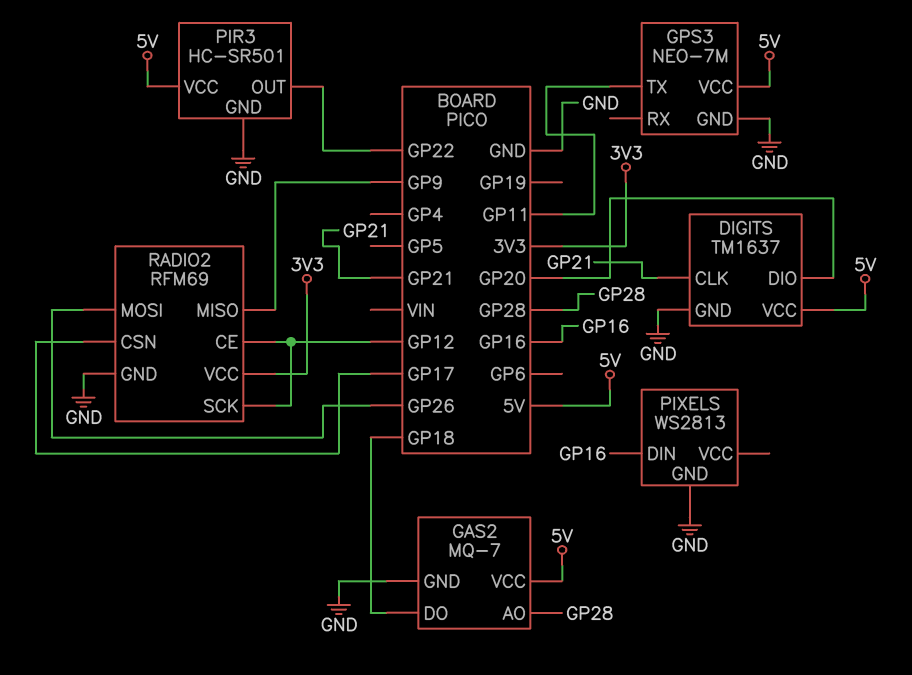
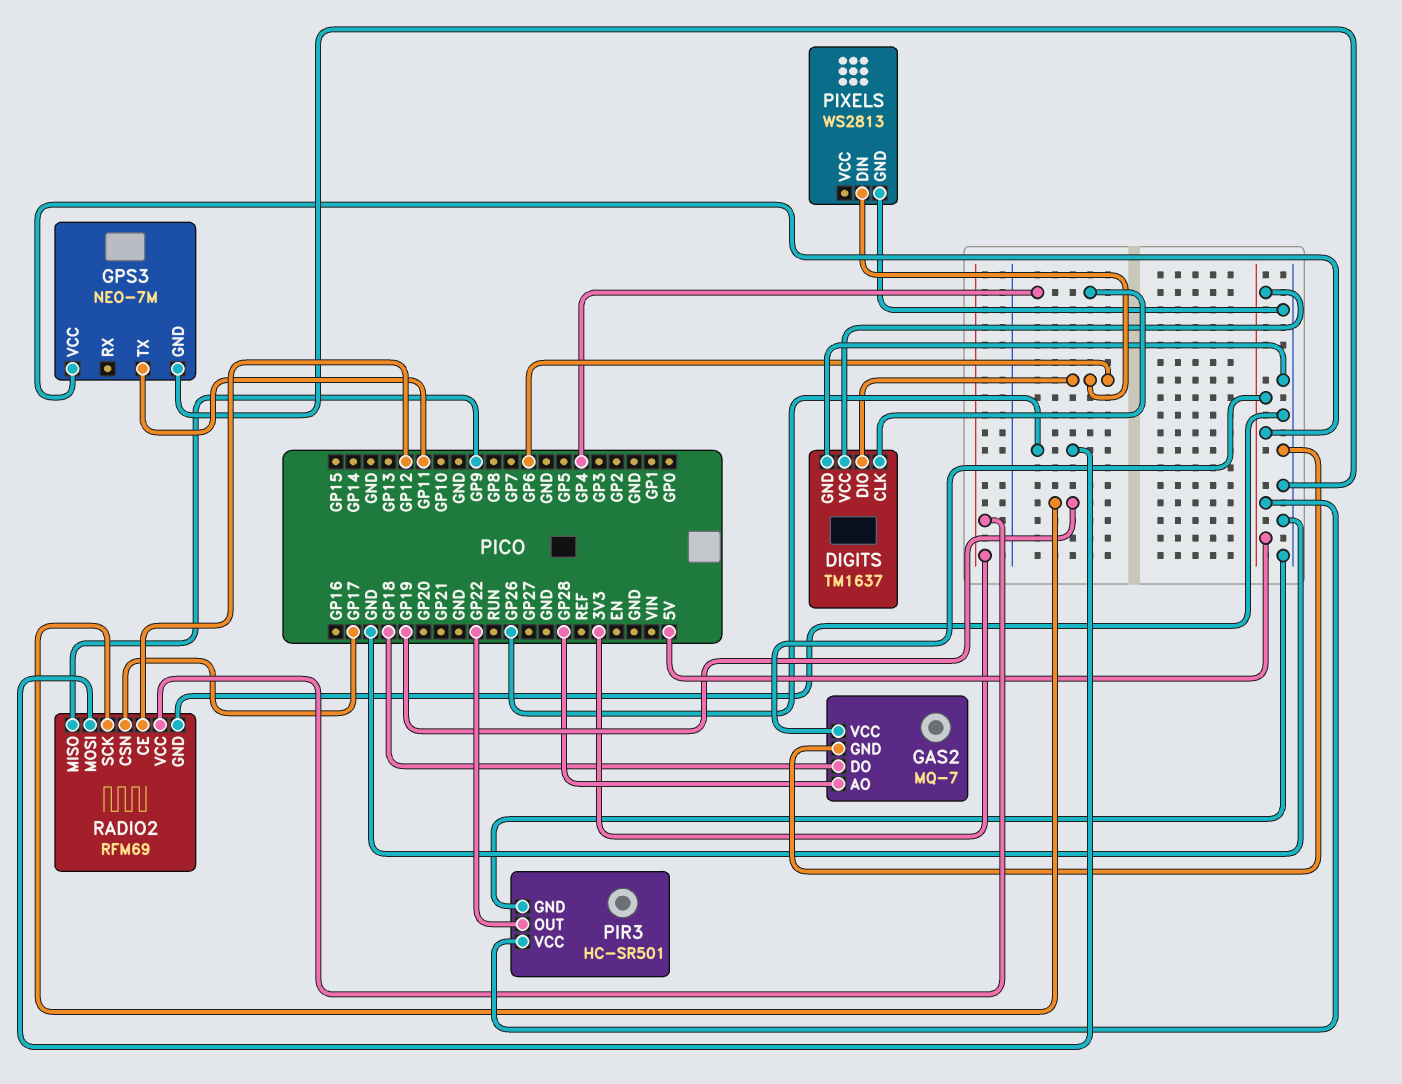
DIGITS pin CLK: GP21 -> GP4
DIGITS pin DIO: GP20 -> GP6
PIXELS pin DIN: GP16 -> GP6
RADIO2 pin SCK: GP12 -> GP19

